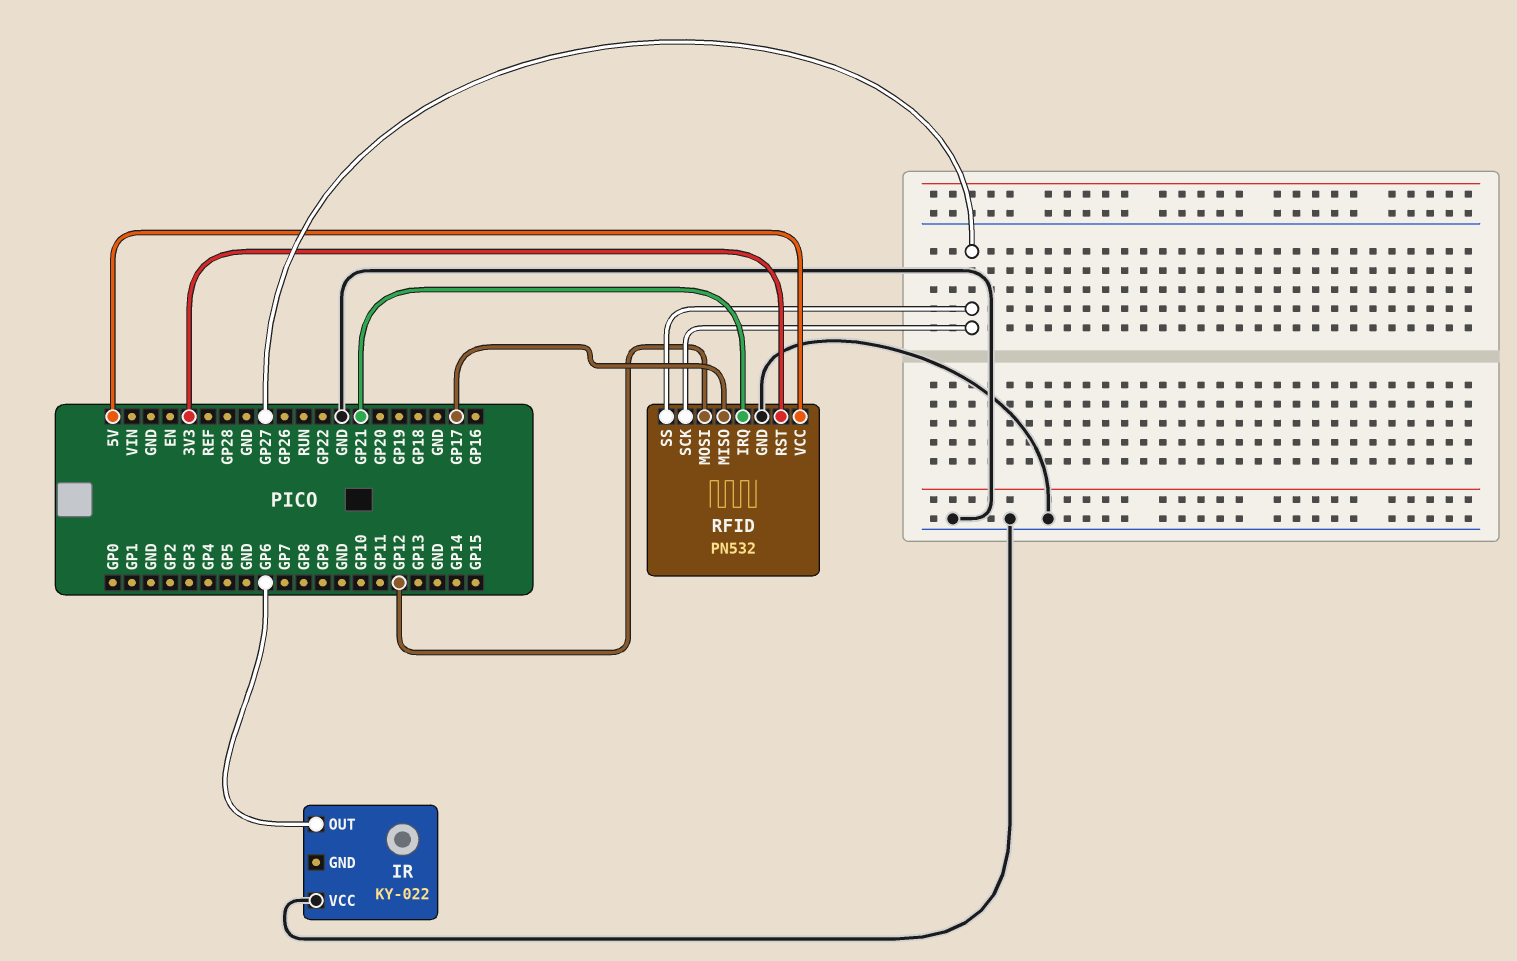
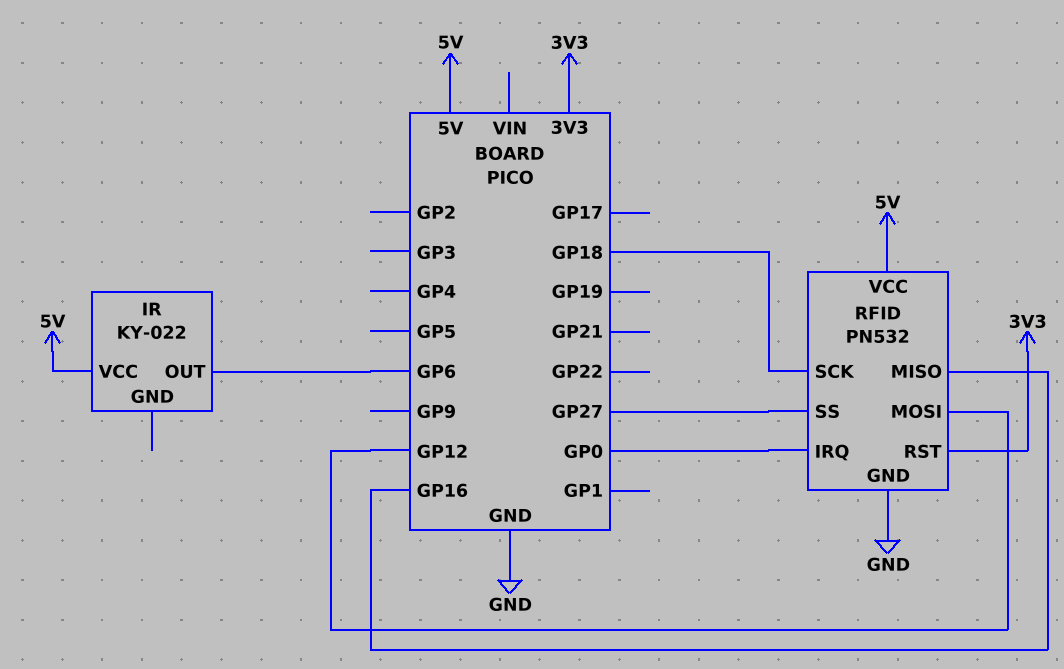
IR pin VCC: GND -> 5V
RFID pin IRQ: GP21 -> GP0
RFID pin MISO: GP17 -> GP16
RFID pin SCK: GP27 -> GP18

